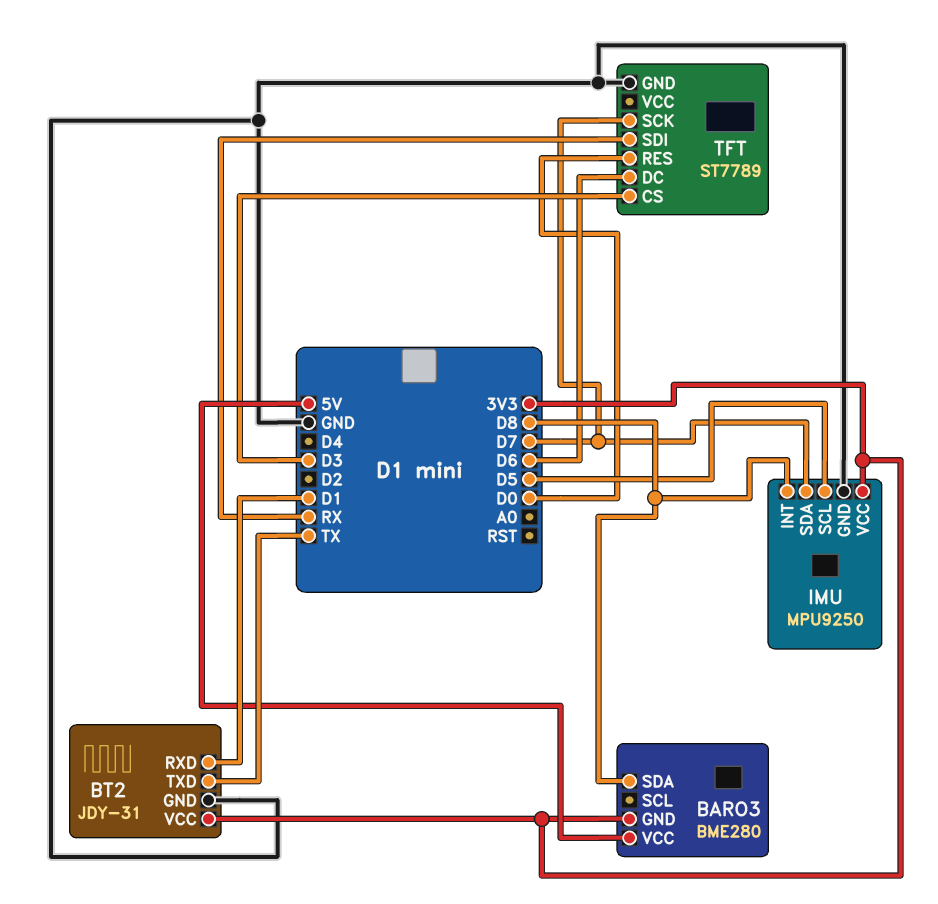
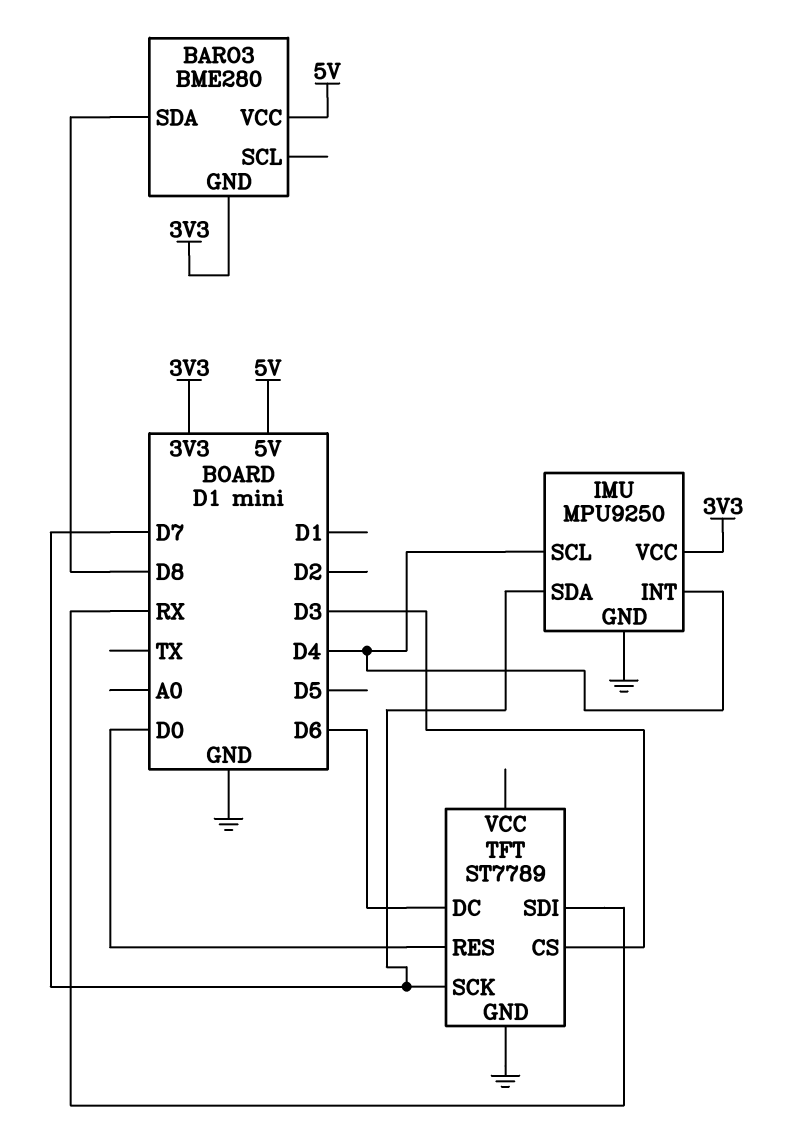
BT2: JDY-31 -> none
BT2 pin GND: GND -> none
BT2 pin RXD: D1 -> none
BT2 pin TXD: TX -> none
BT2 pin VCC: 3V3 -> none
IMU pin INT: D8 -> D4
IMU pin SCL: D5 -> D4

